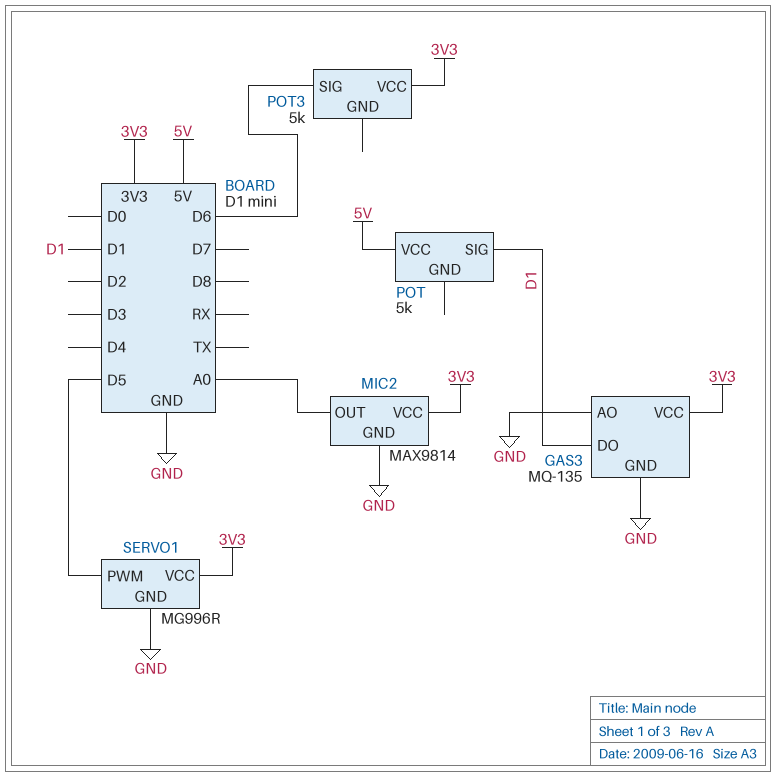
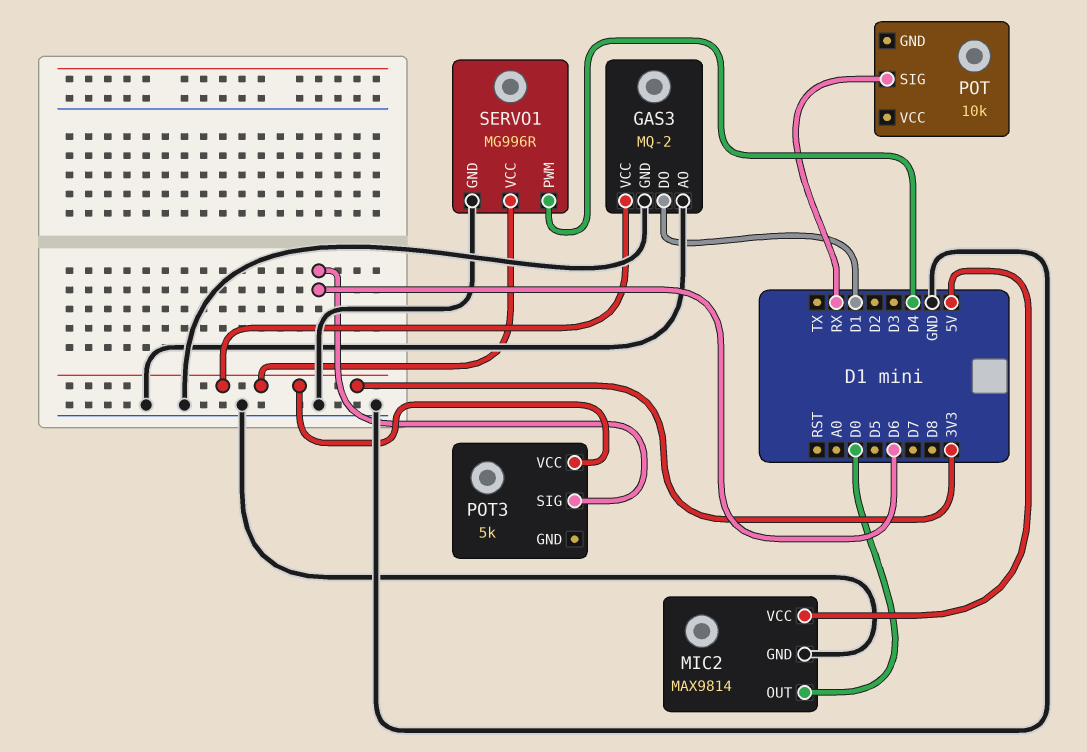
GAS3: MQ-135 -> MQ-2
MIC2 pin OUT: A0 -> D0
MIC2 pin VCC: 3V3 -> 5V
POT: 5k -> 10k
POT pin SIG: D1 -> RX
POT pin VCC: 5V -> none
SERVO1 pin PWM: D5 -> D4

